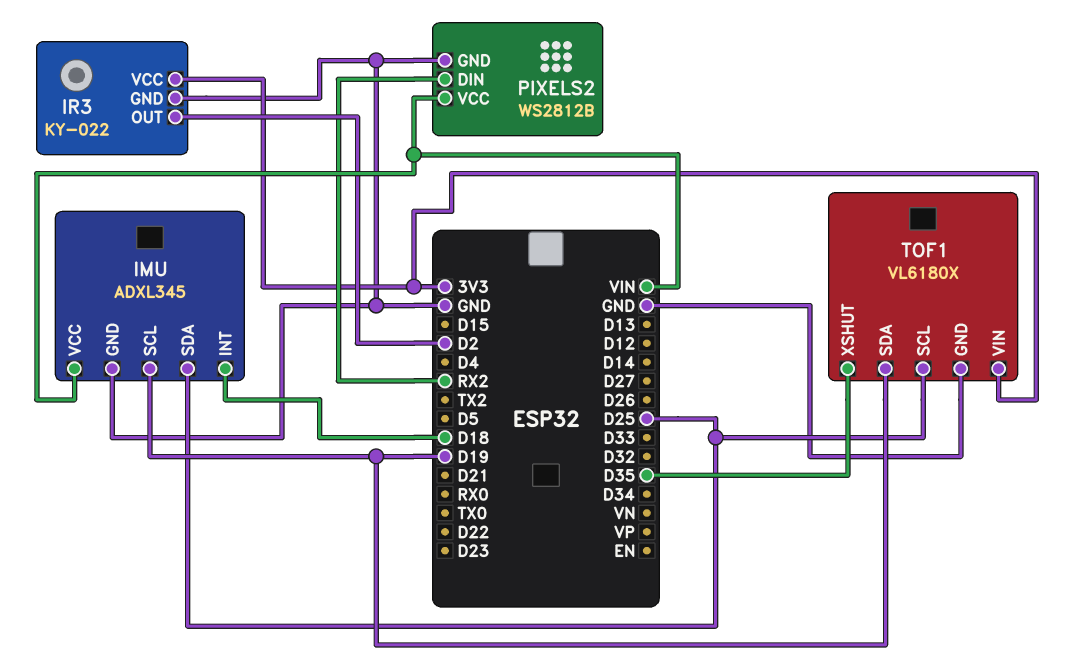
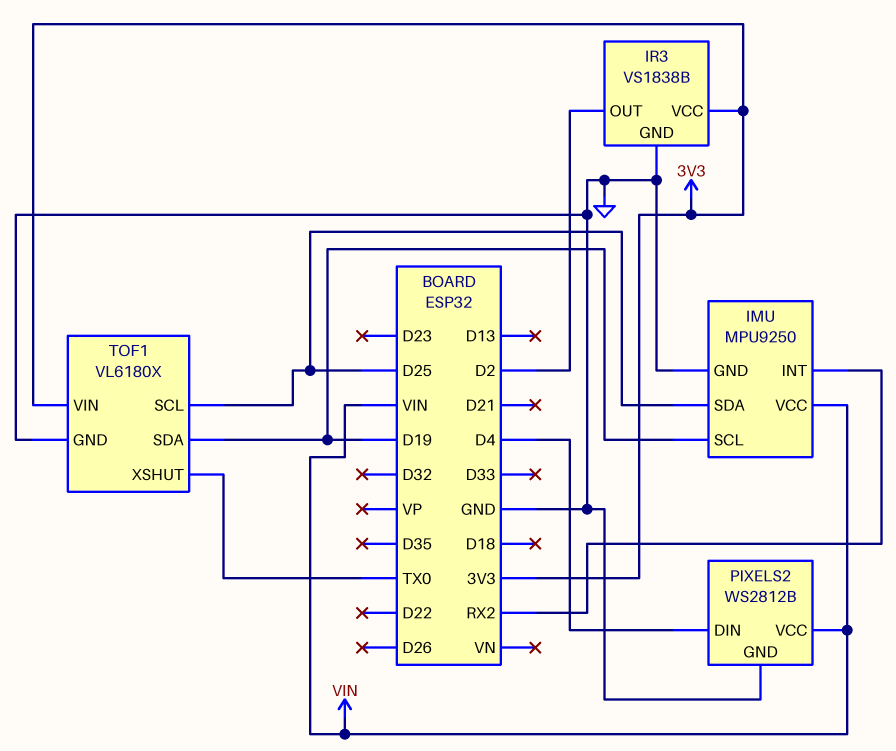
IMU: ADXL345 -> MPU9250
IMU pin INT: D18 -> RX2
IR3: KY-022 -> VS1838B
PIXELS2 pin DIN: RX2 -> D4
TOF1 pin XSHUT: D35 -> TX0

